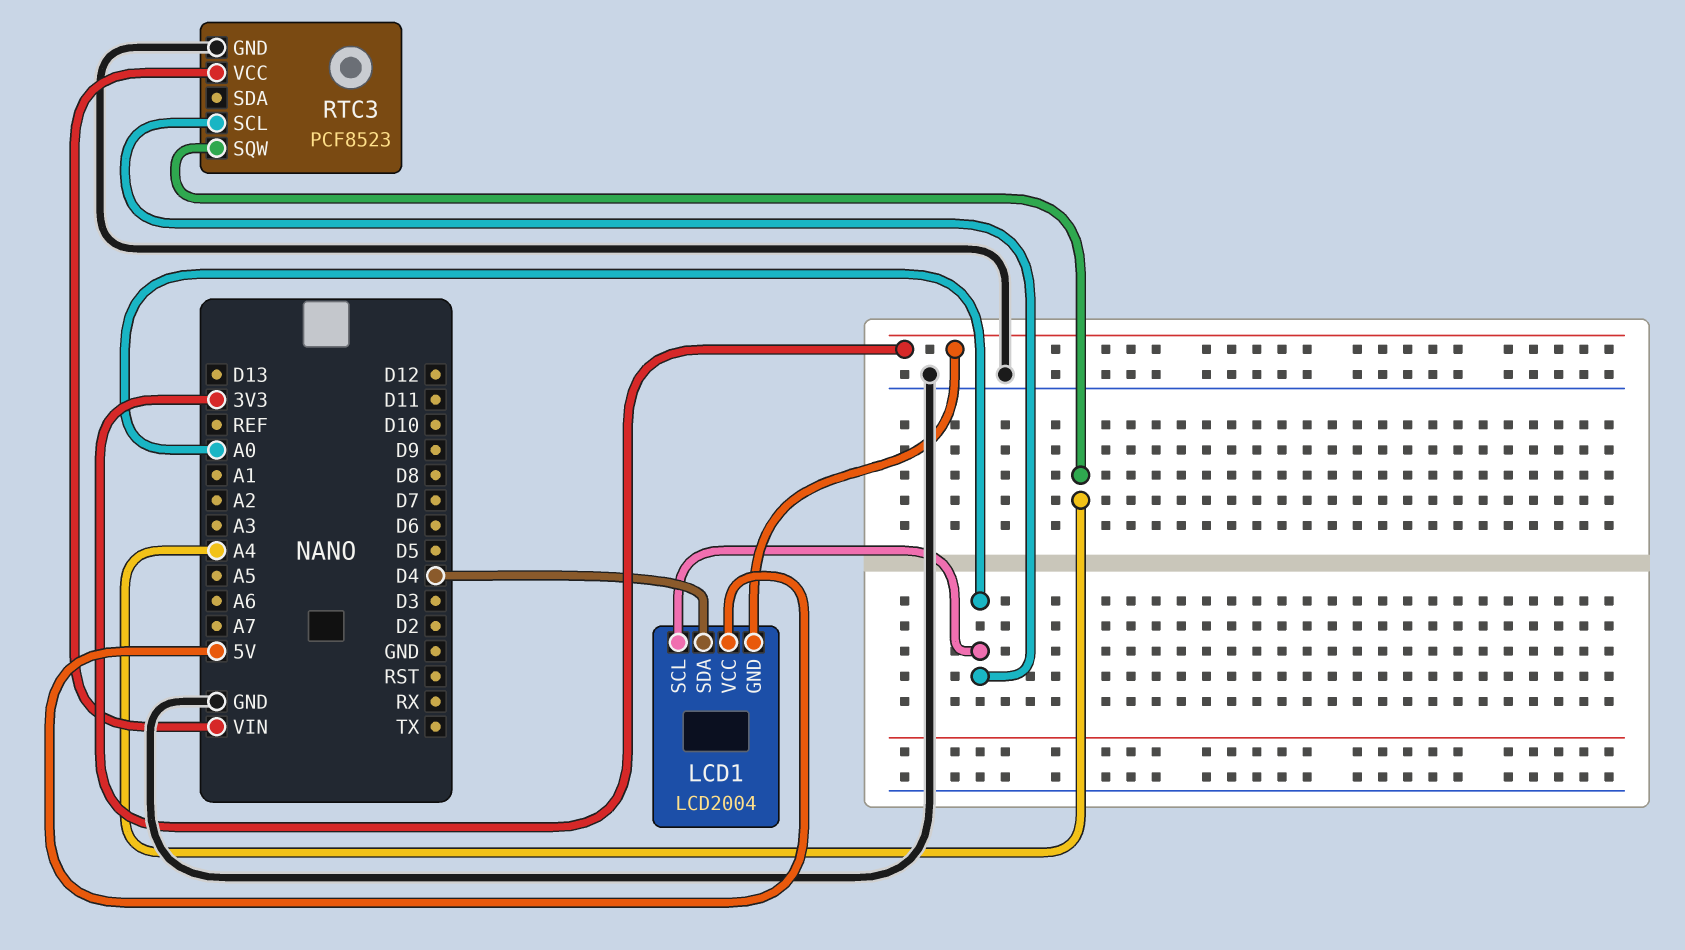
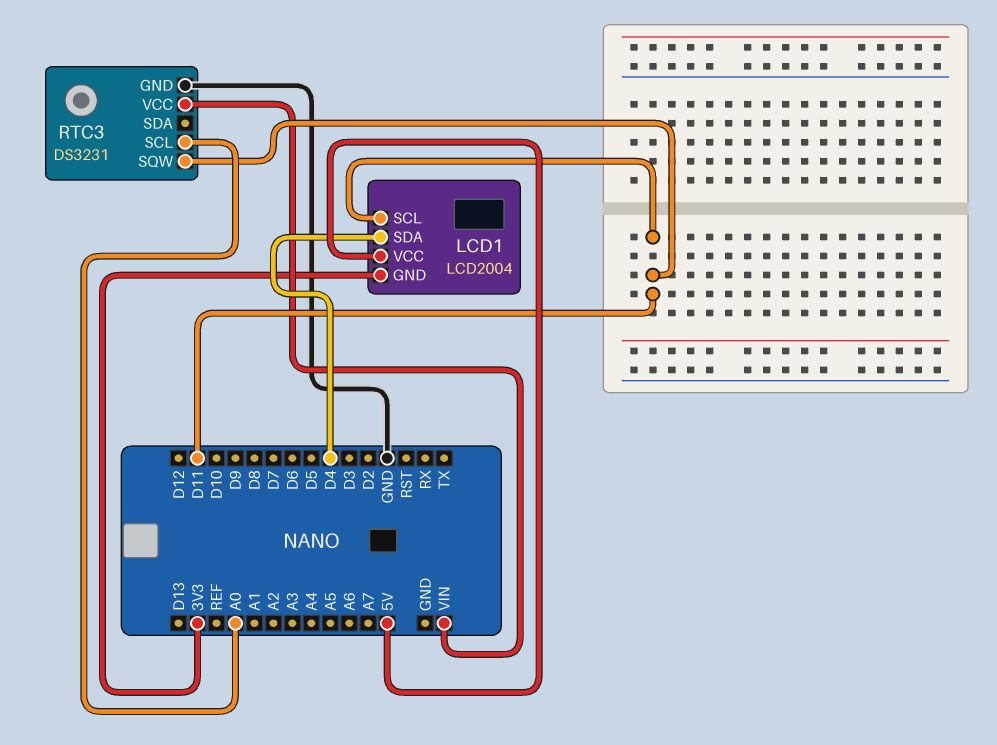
LCD1 pin SCL: A0 -> D11
RTC3: PCF8523 -> DS3231
RTC3 pin SQW: A4 -> D11

